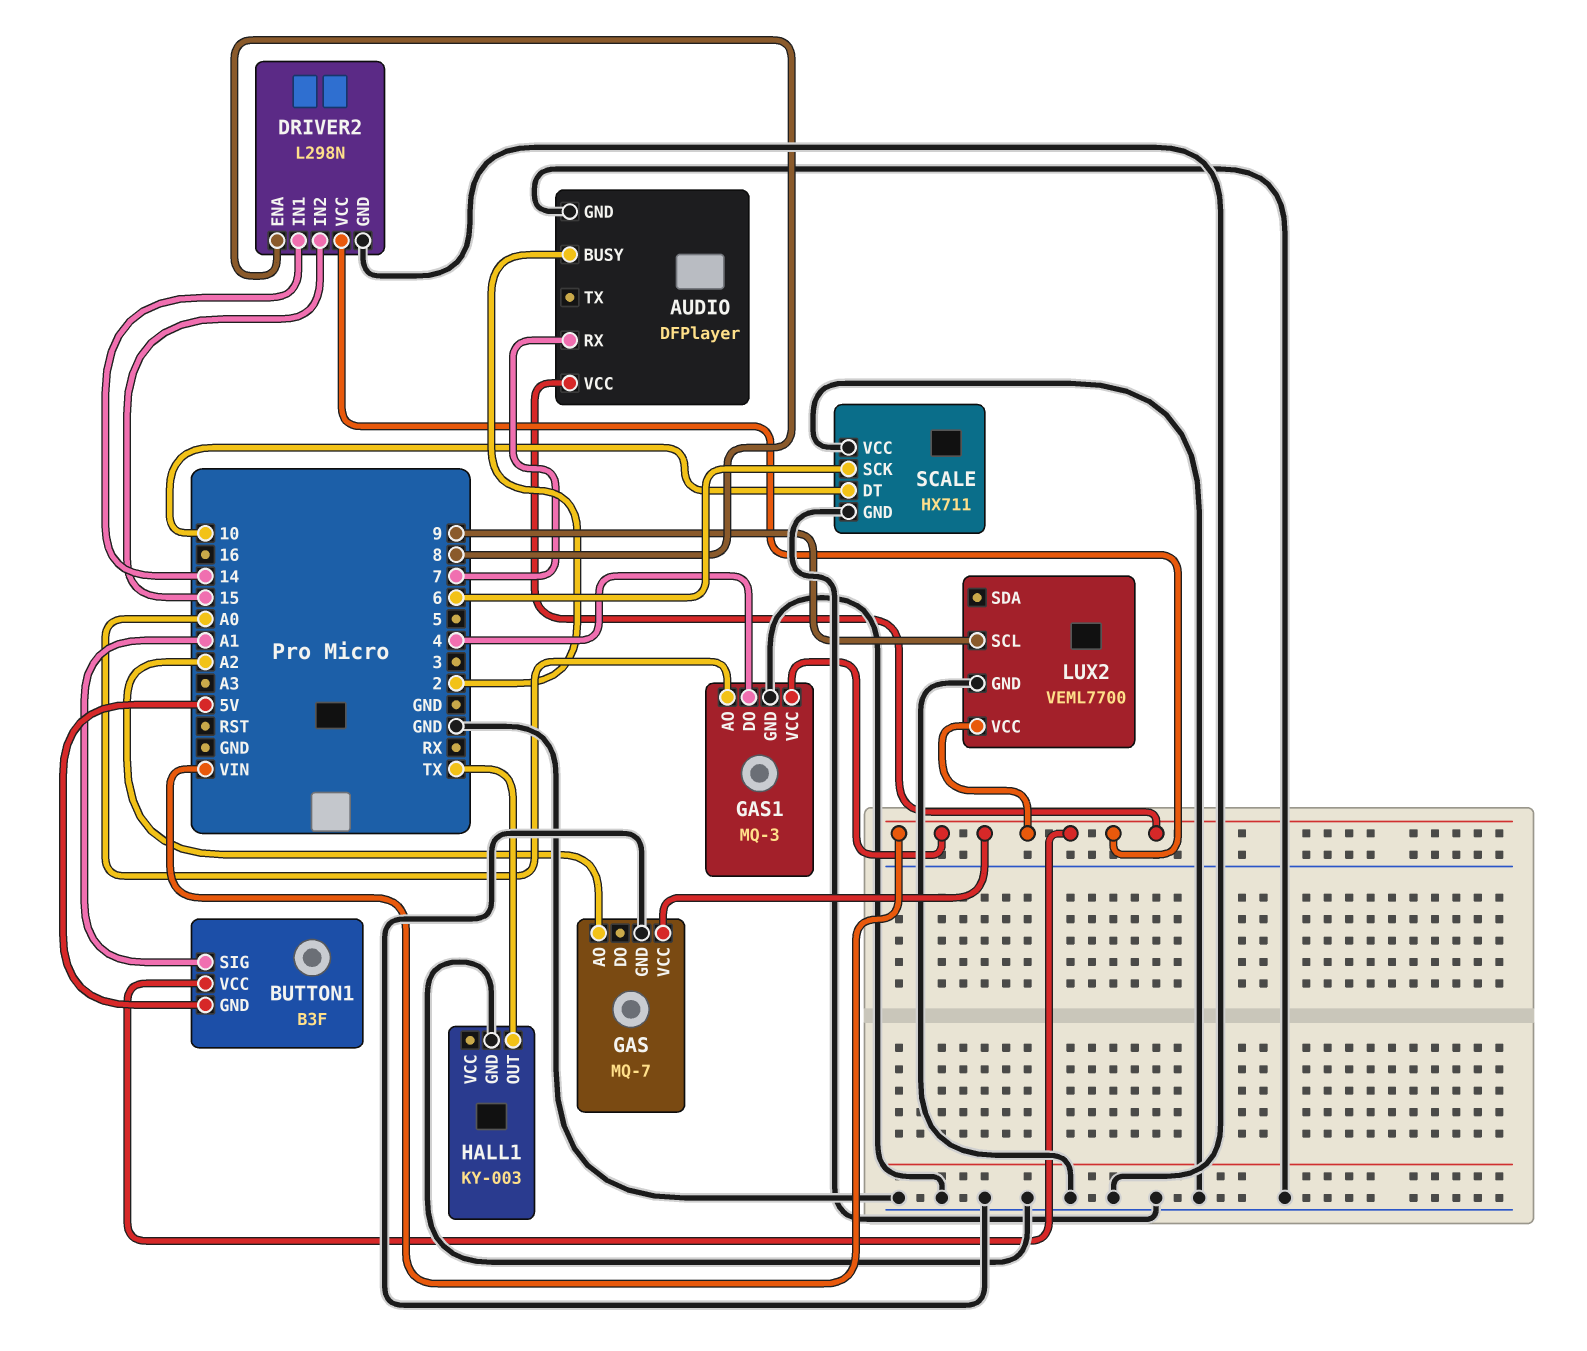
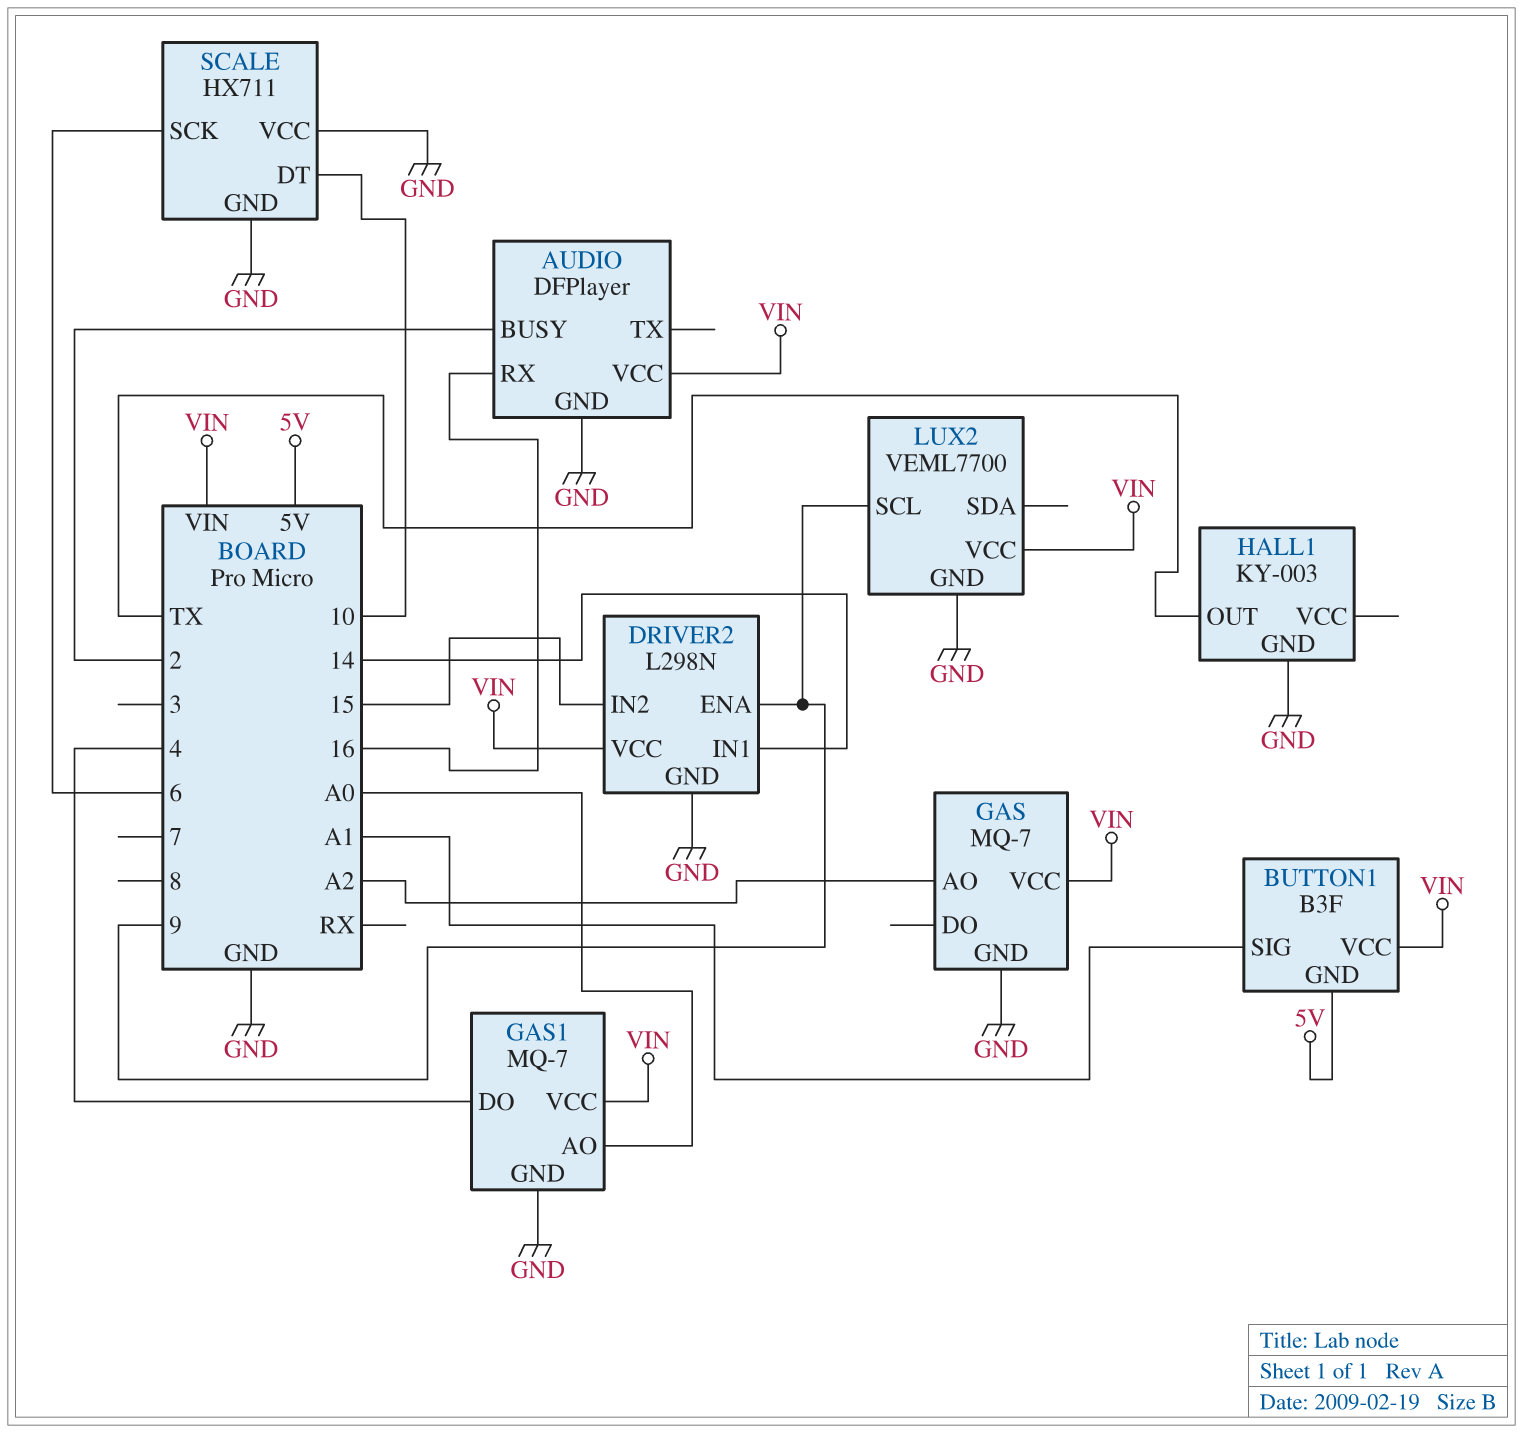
AUDIO pin RX: 7 -> 16
DRIVER2 pin ENA: 8 -> 9
GAS1: MQ-3 -> MQ-7

